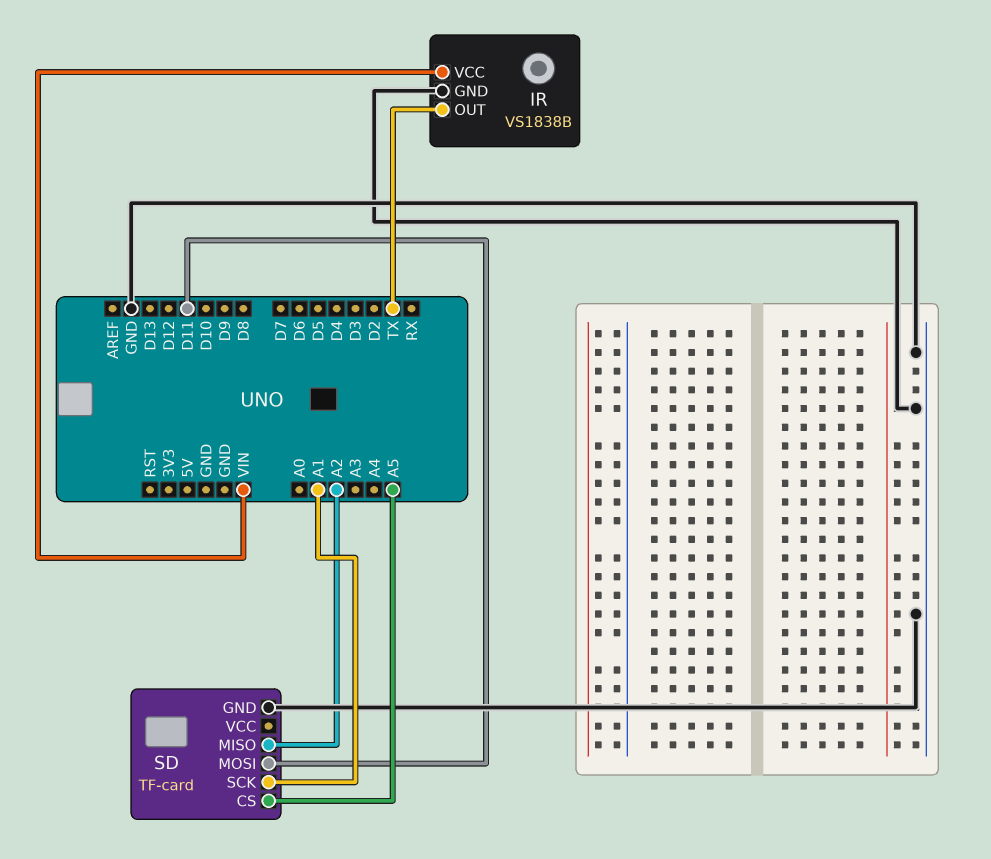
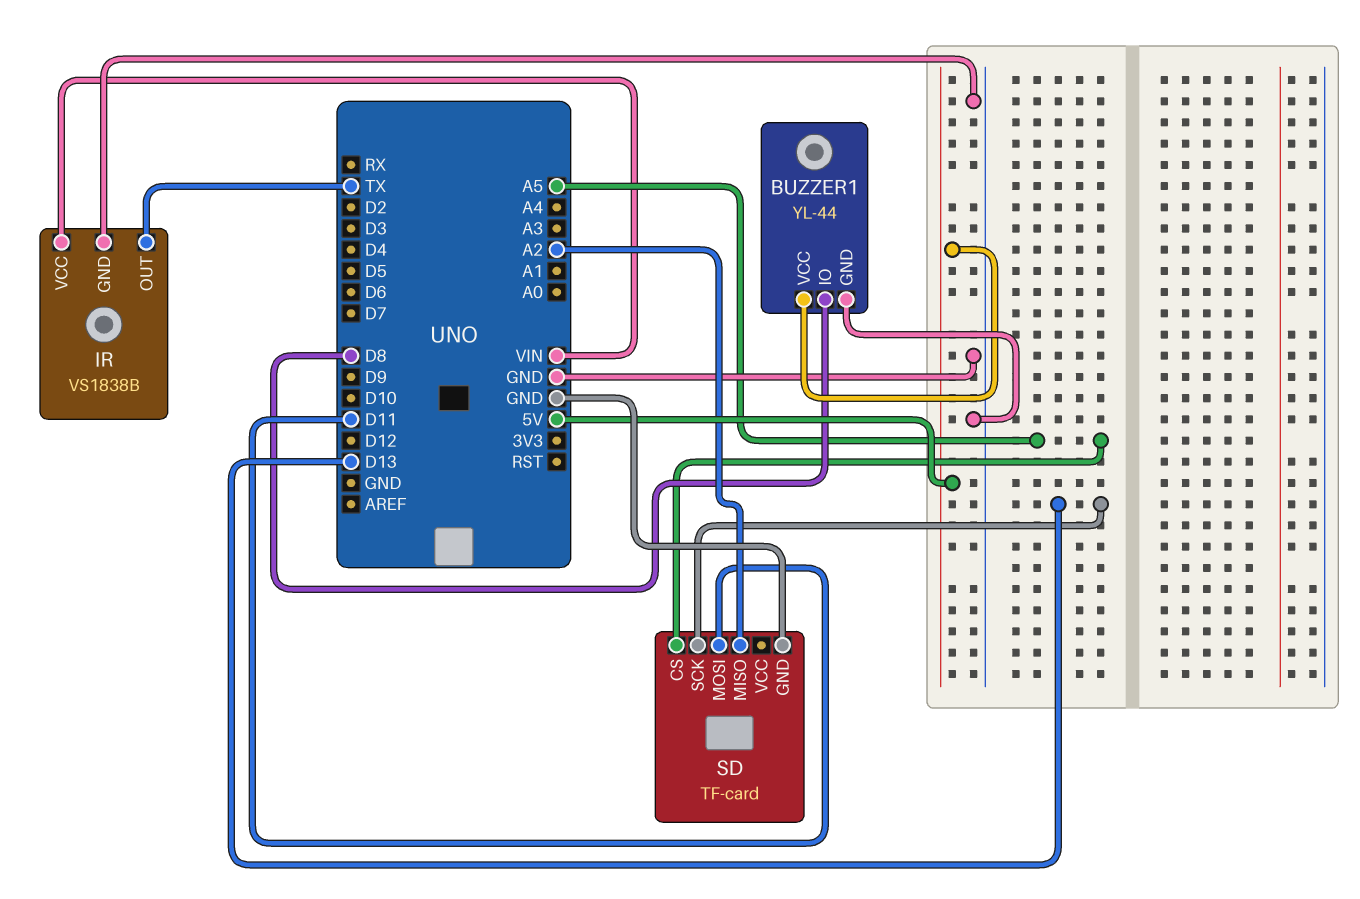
BUZZER1: none -> YL-44
BUZZER1 pin GND: none -> GND
BUZZER1 pin IO: none -> D8
BUZZER1 pin VCC: none -> 5V
SD pin SCK: A1 -> D13

